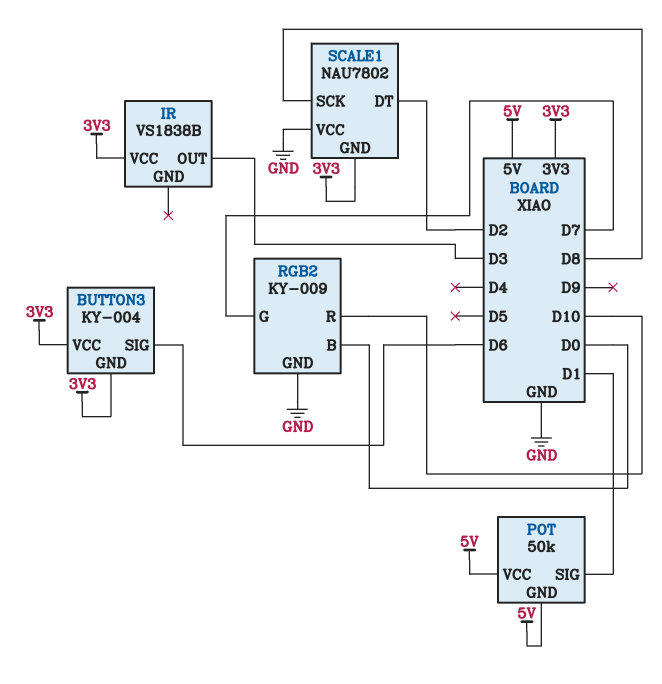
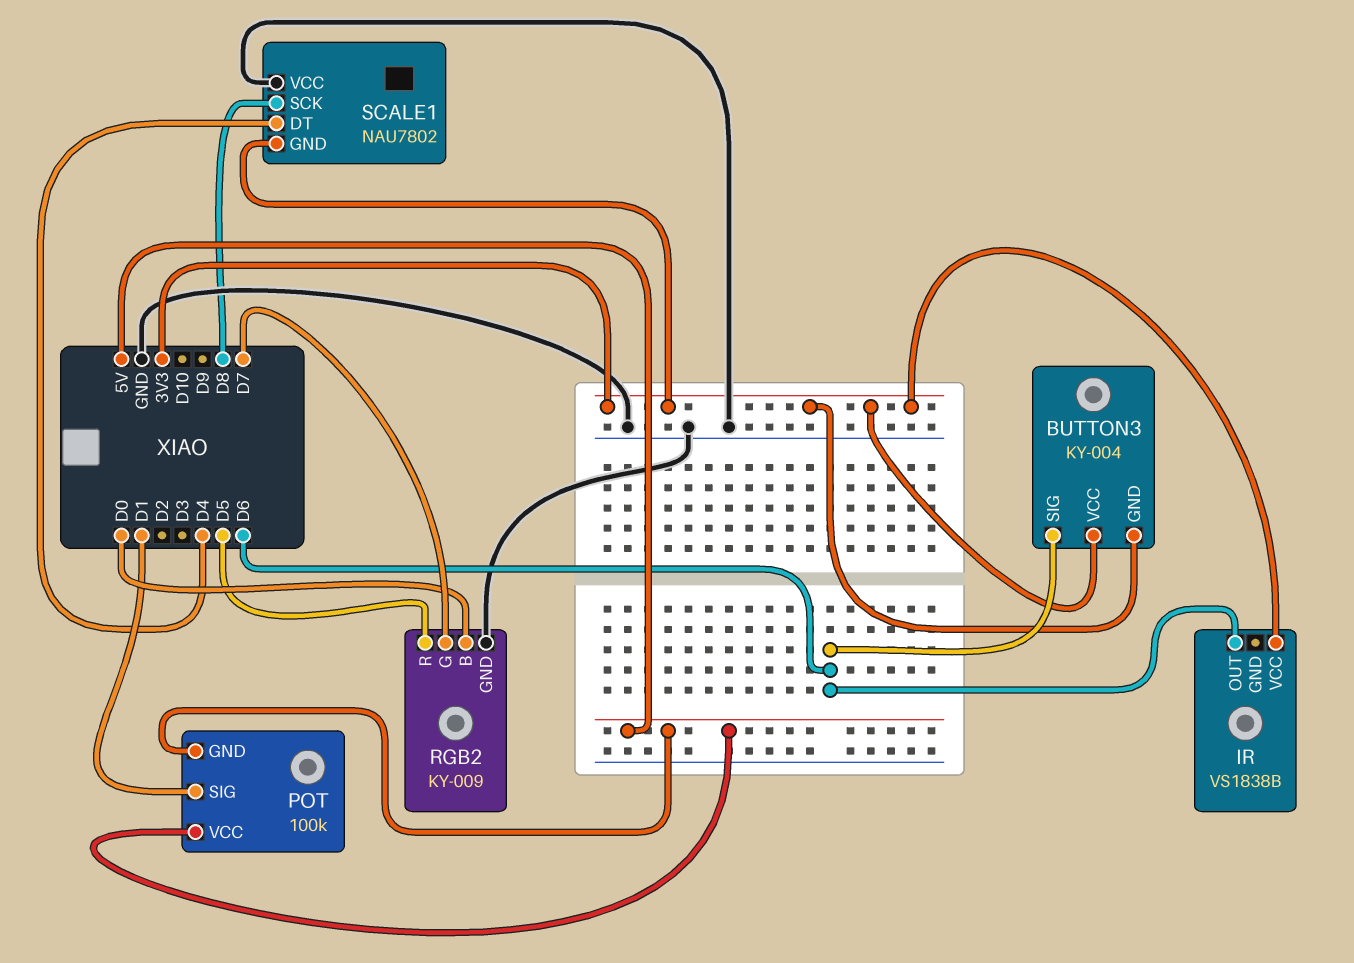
IR pin OUT: D3 -> D6
POT: 50k -> 100k
RGB2 pin R: D10 -> D5
SCALE1 pin DT: D2 -> D4

